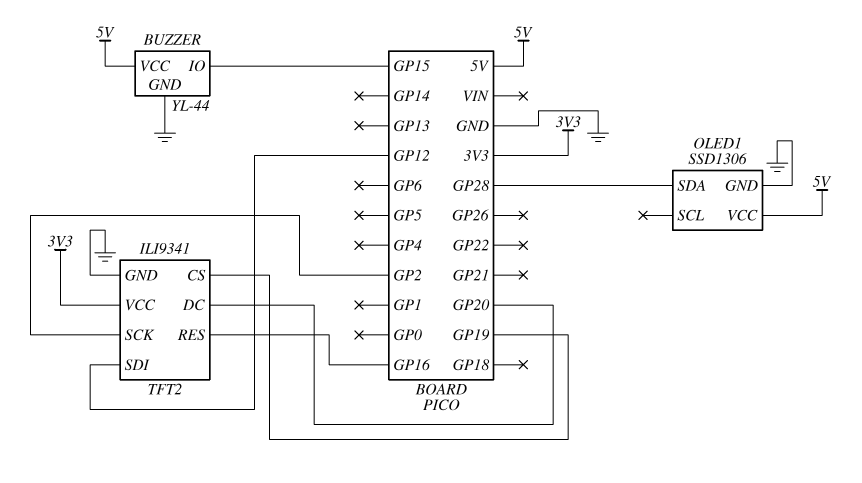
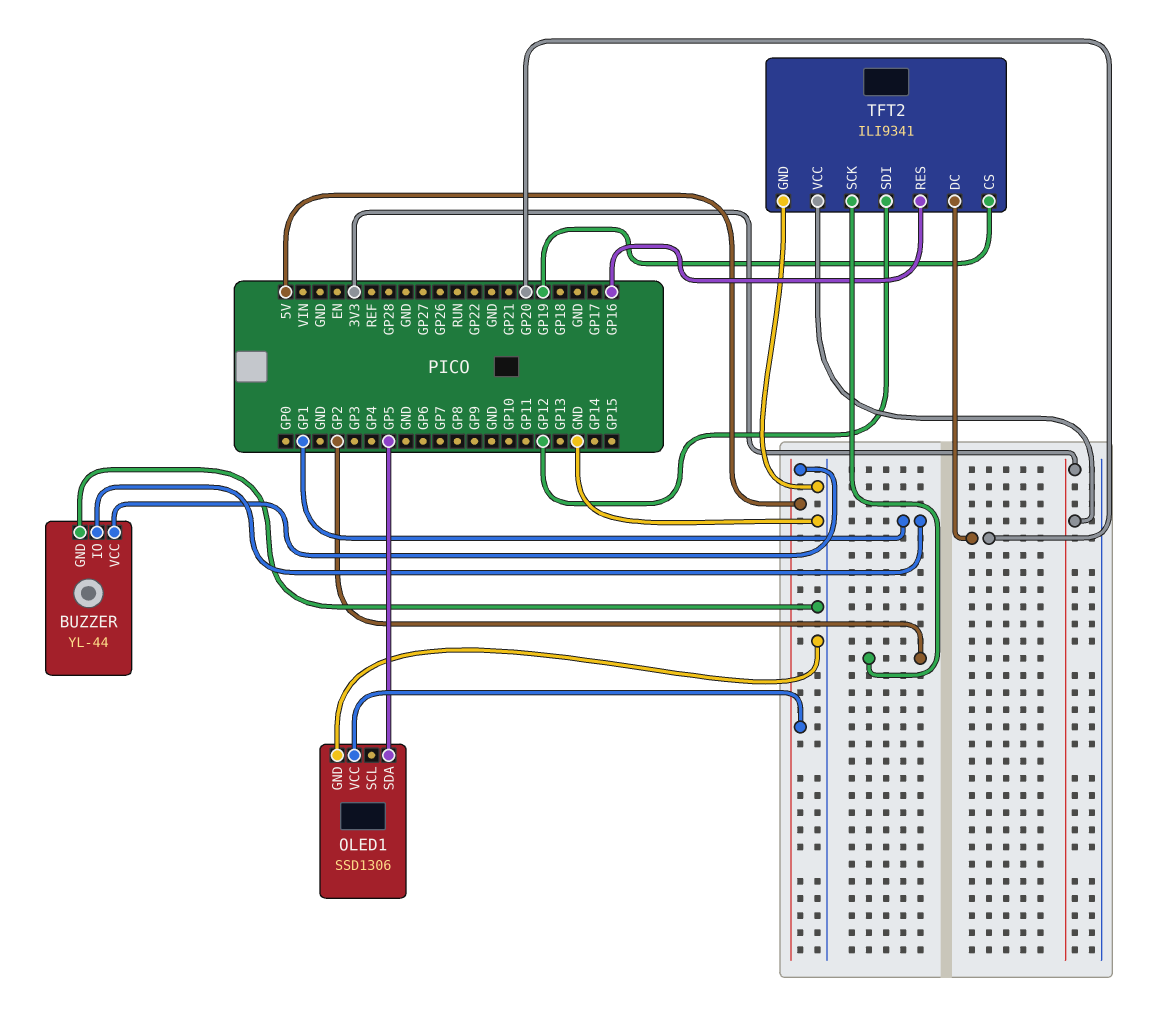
BUZZER pin IO: GP15 -> GP1
OLED1 pin SDA: GP28 -> GP5

